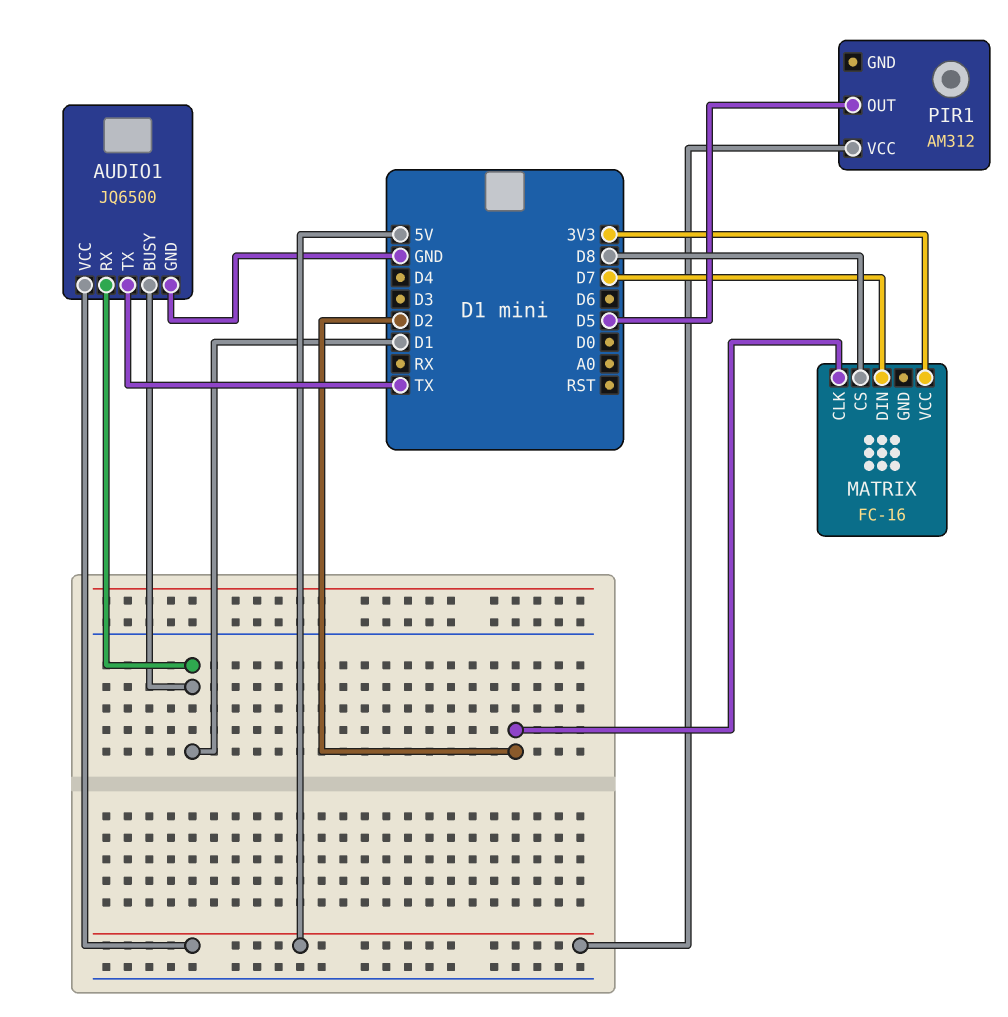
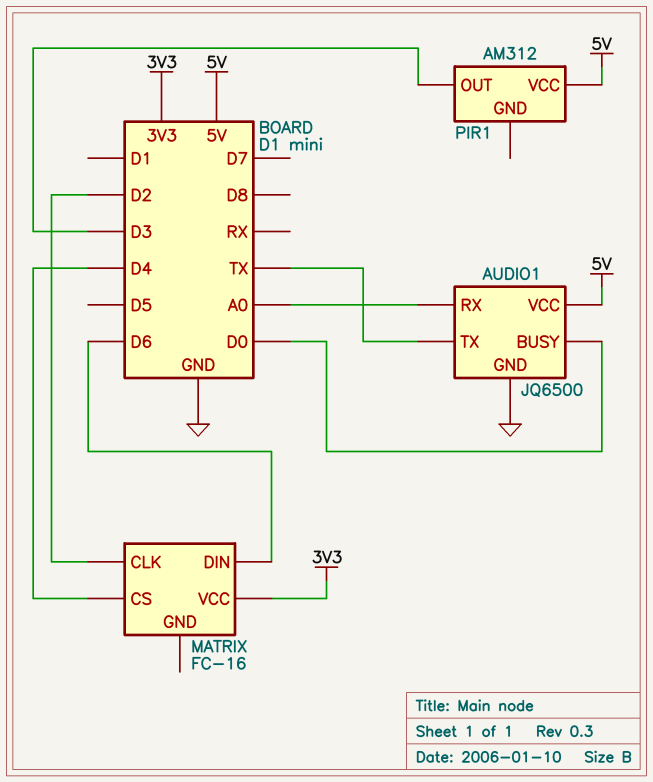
AUDIO1 pin BUSY: D1 -> D0
AUDIO1 pin RX: D1 -> A0
MATRIX pin CS: D8 -> D4
MATRIX pin DIN: D7 -> D6
PIR1 pin OUT: D5 -> D3

